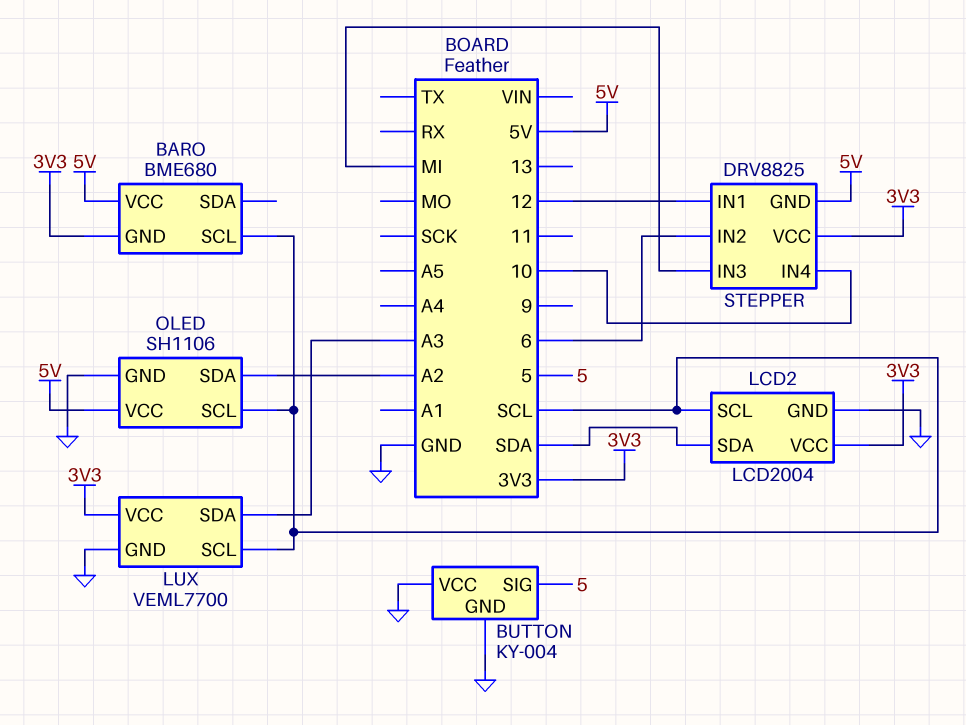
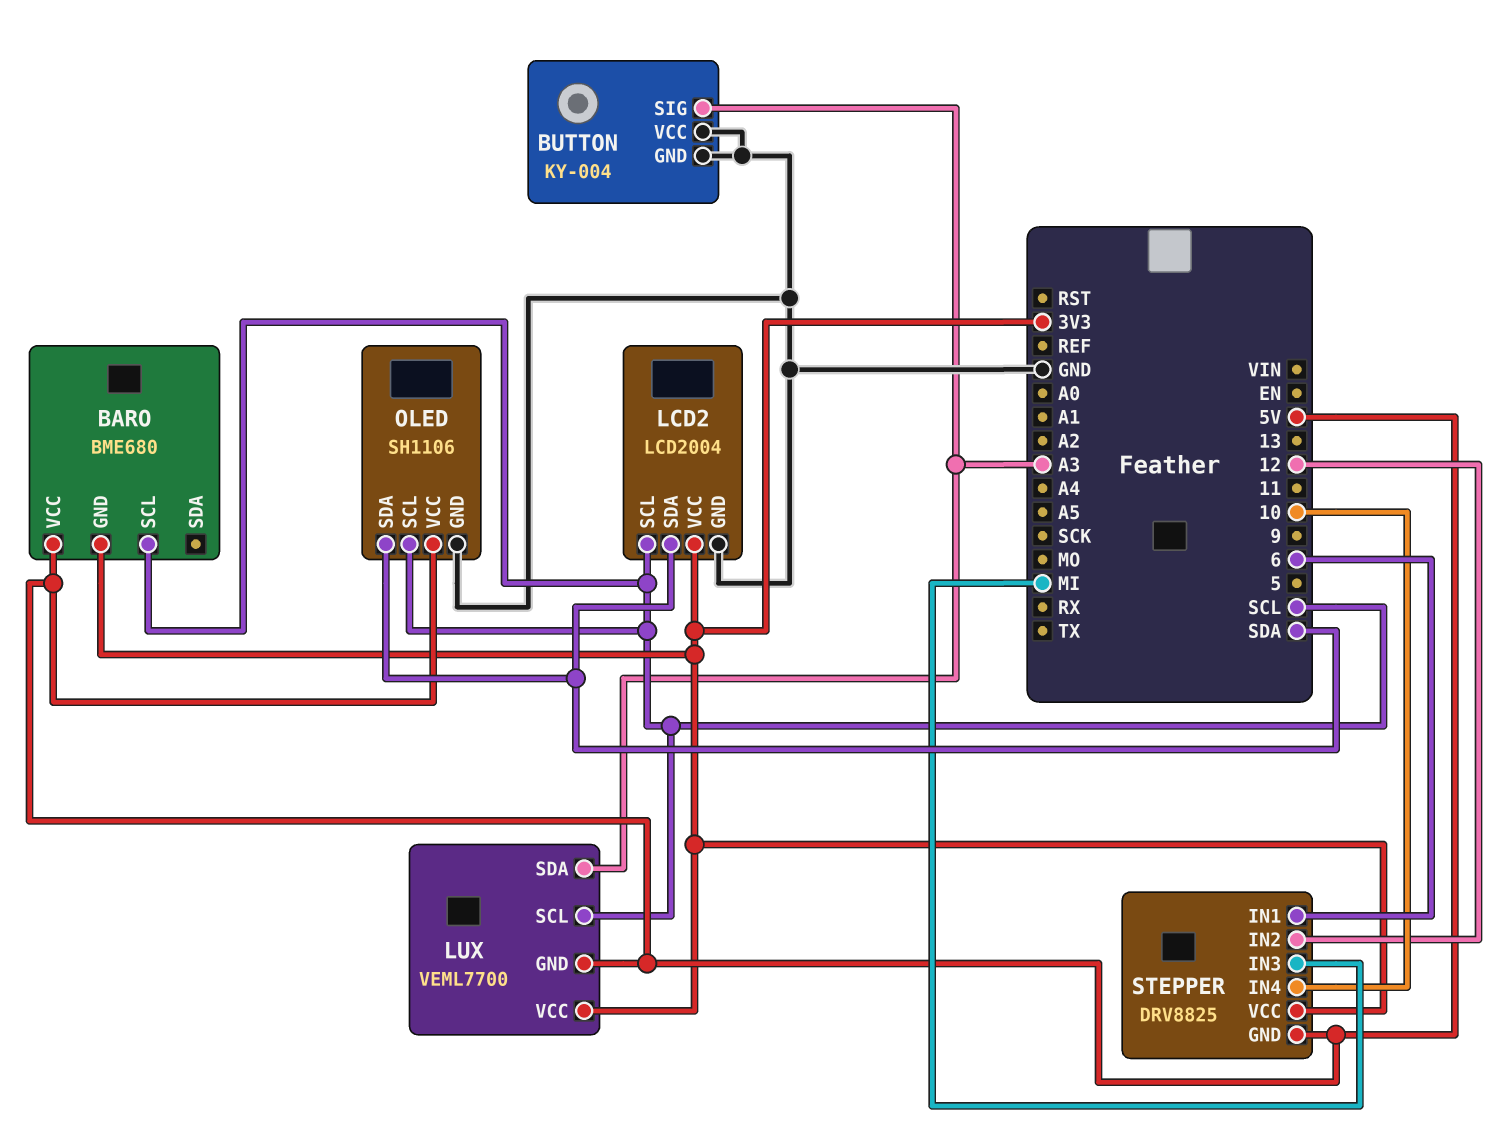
BUTTON pin SIG: 5 -> A3
LUX pin GND: GND -> 5V
OLED pin SDA: A2 -> SDA
STEPPER pin IN1: 12 -> 6
STEPPER pin IN2: 6 -> 12

